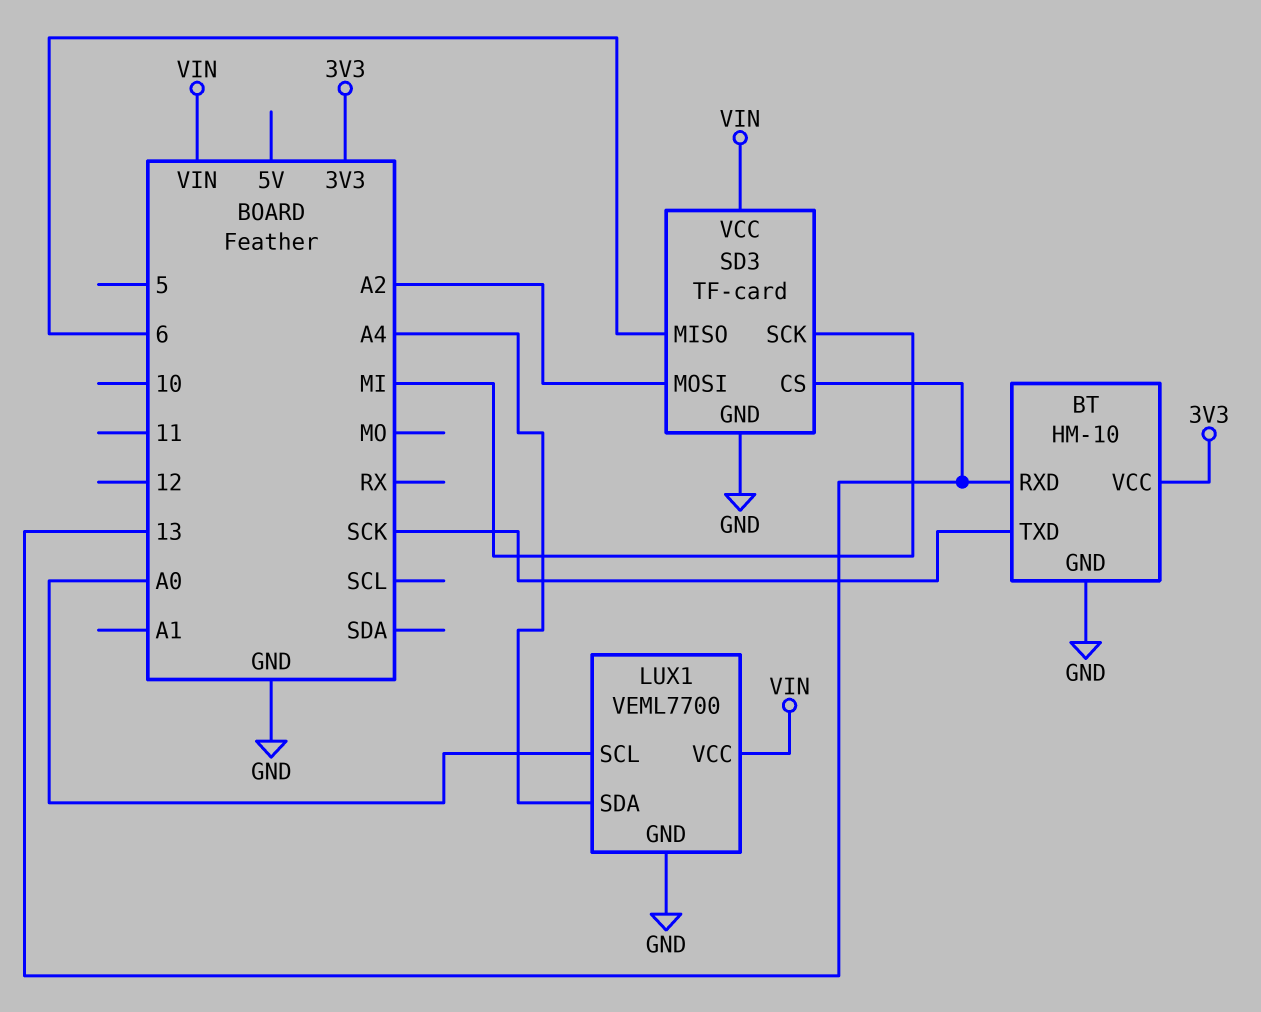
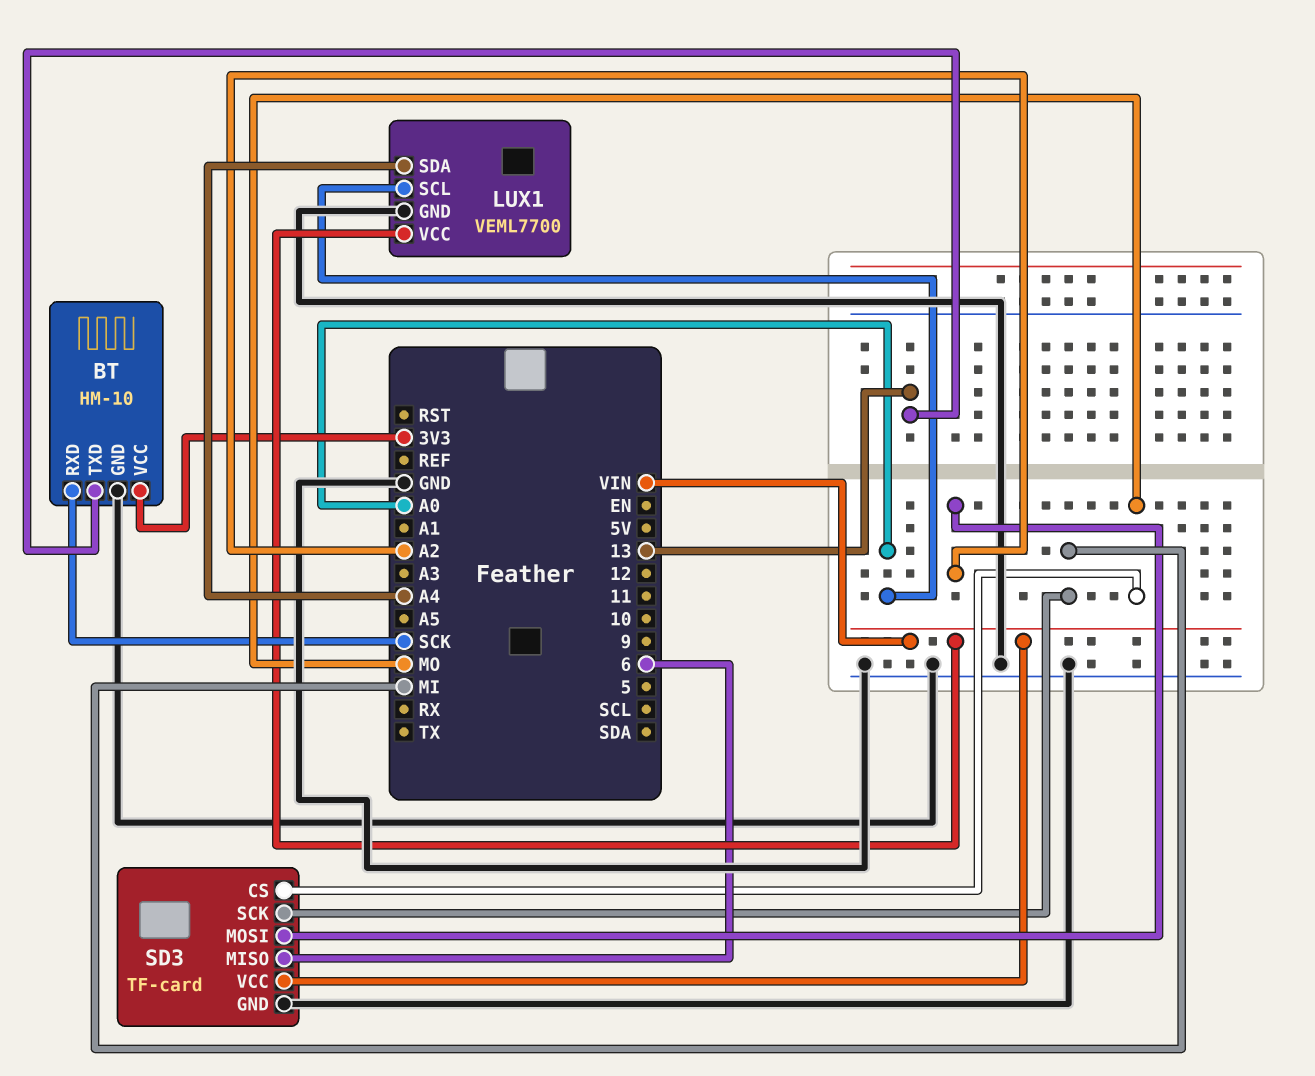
BT pin RXD: 13 -> SCK
BT pin TXD: SCK -> 13
SD3 pin CS: 13 -> MO

